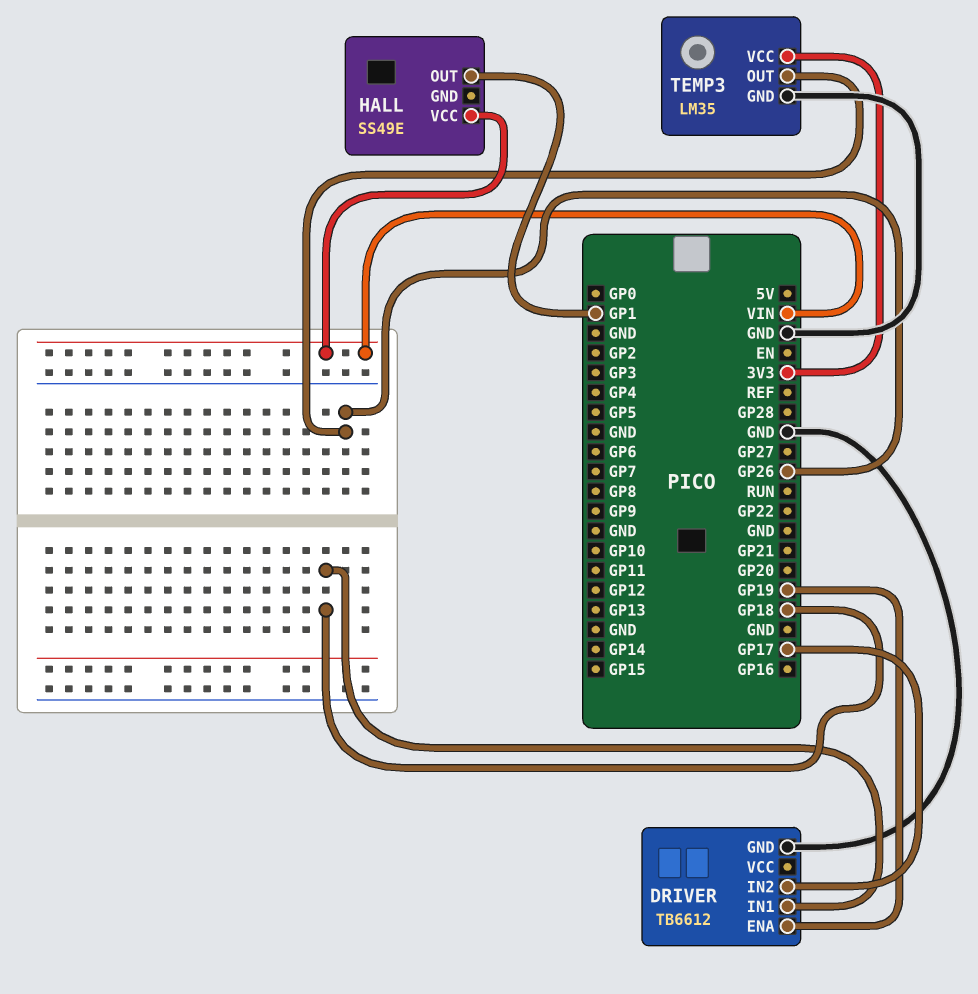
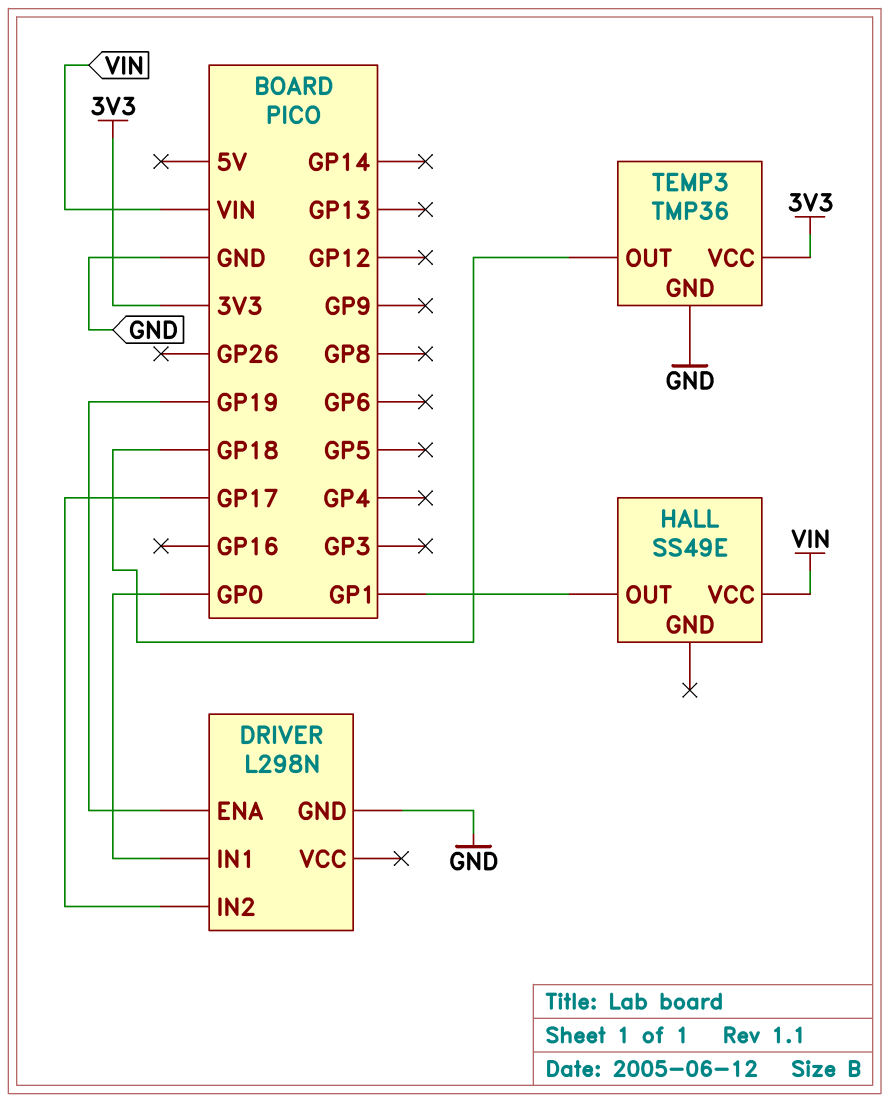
DRIVER: TB6612 -> L298N
DRIVER pin IN1: GP18 -> GP0
TEMP3: LM35 -> TMP36
TEMP3 pin OUT: GP26 -> GP18

